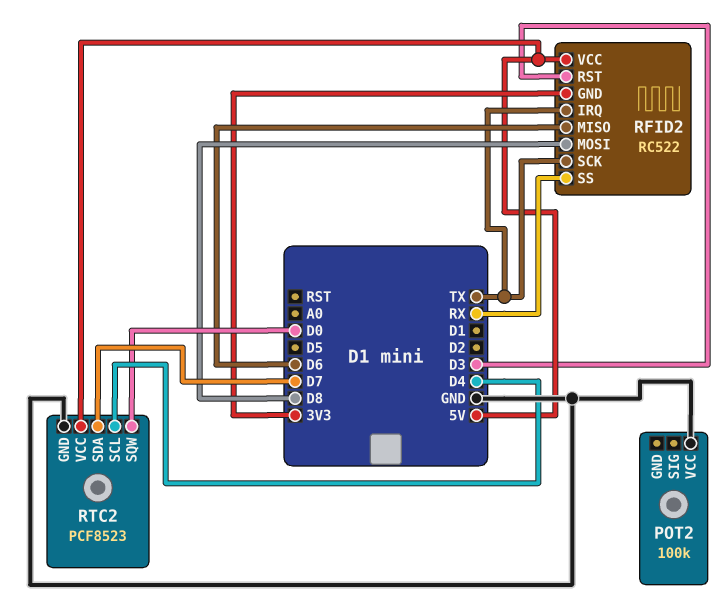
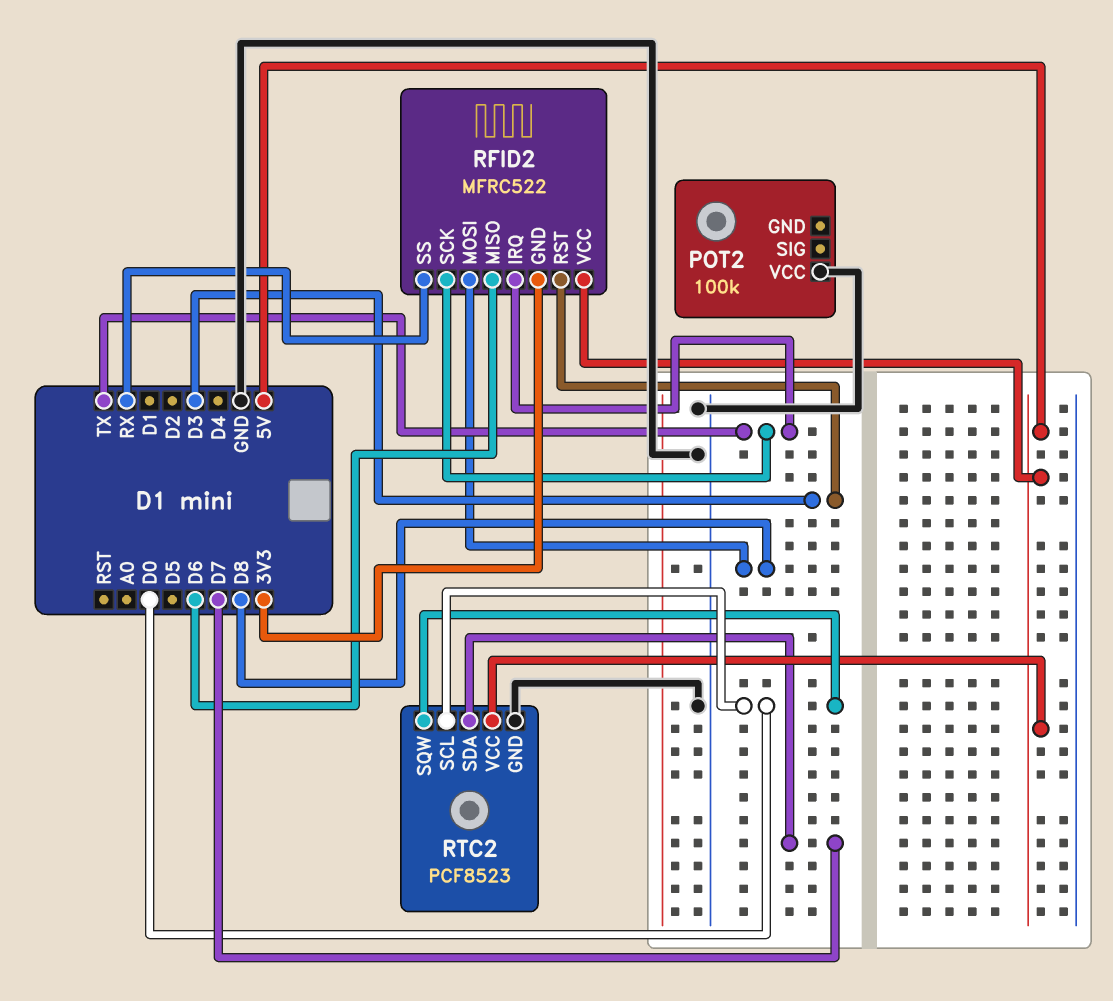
RFID2: RC522 -> MFRC522
RTC2 pin SCL: D4 -> D0

